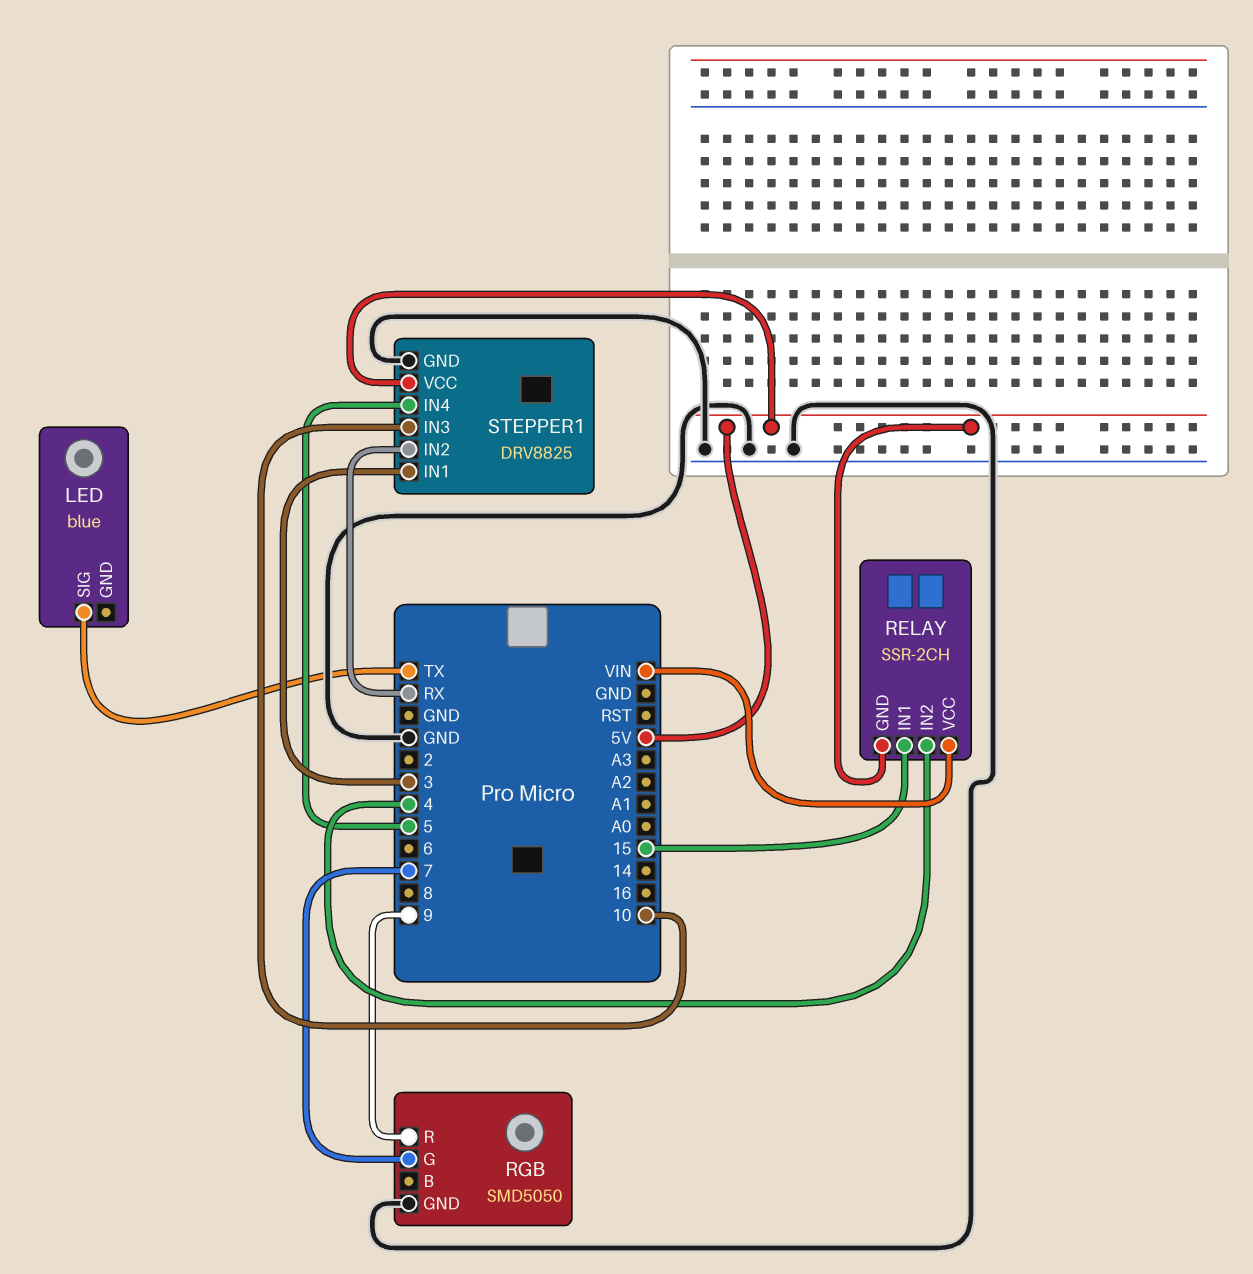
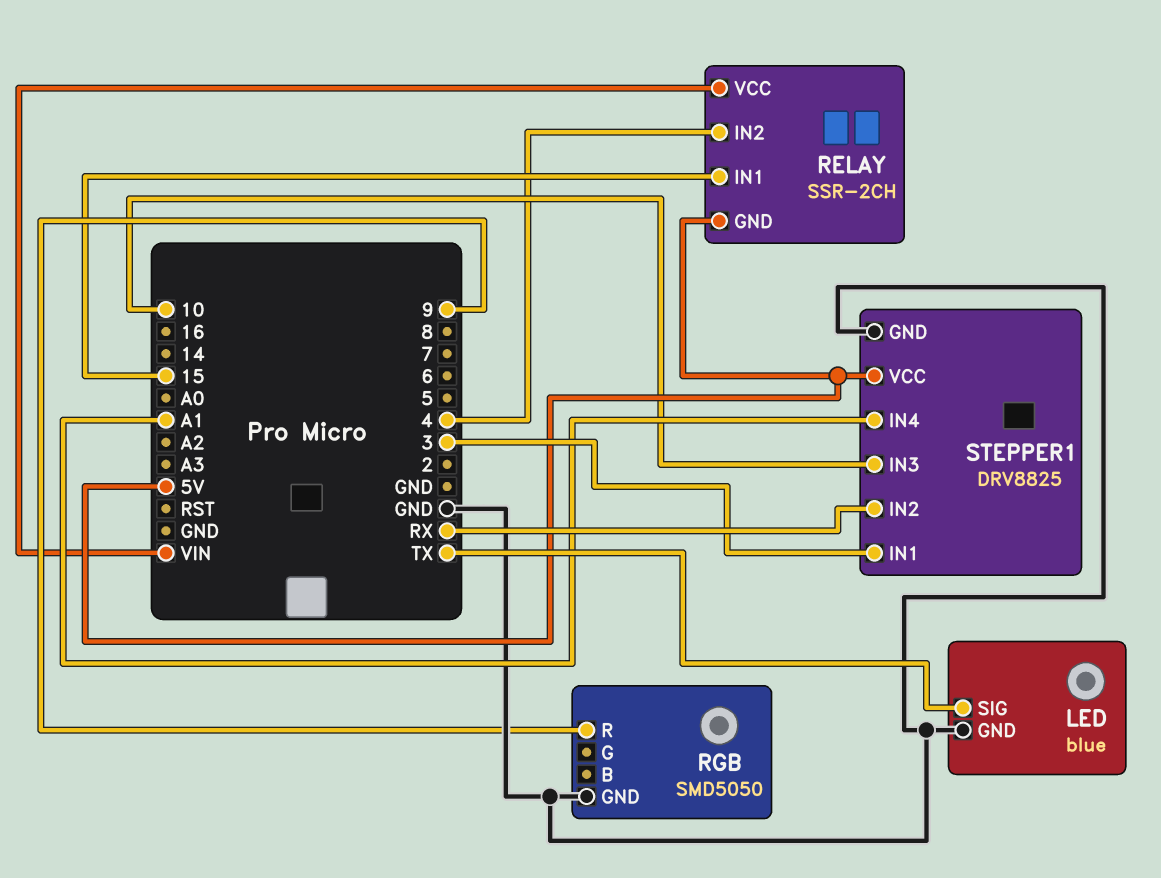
LED pin GND: none -> GND
RGB pin G: 7 -> none
STEPPER1 pin IN4: 5 -> A1

